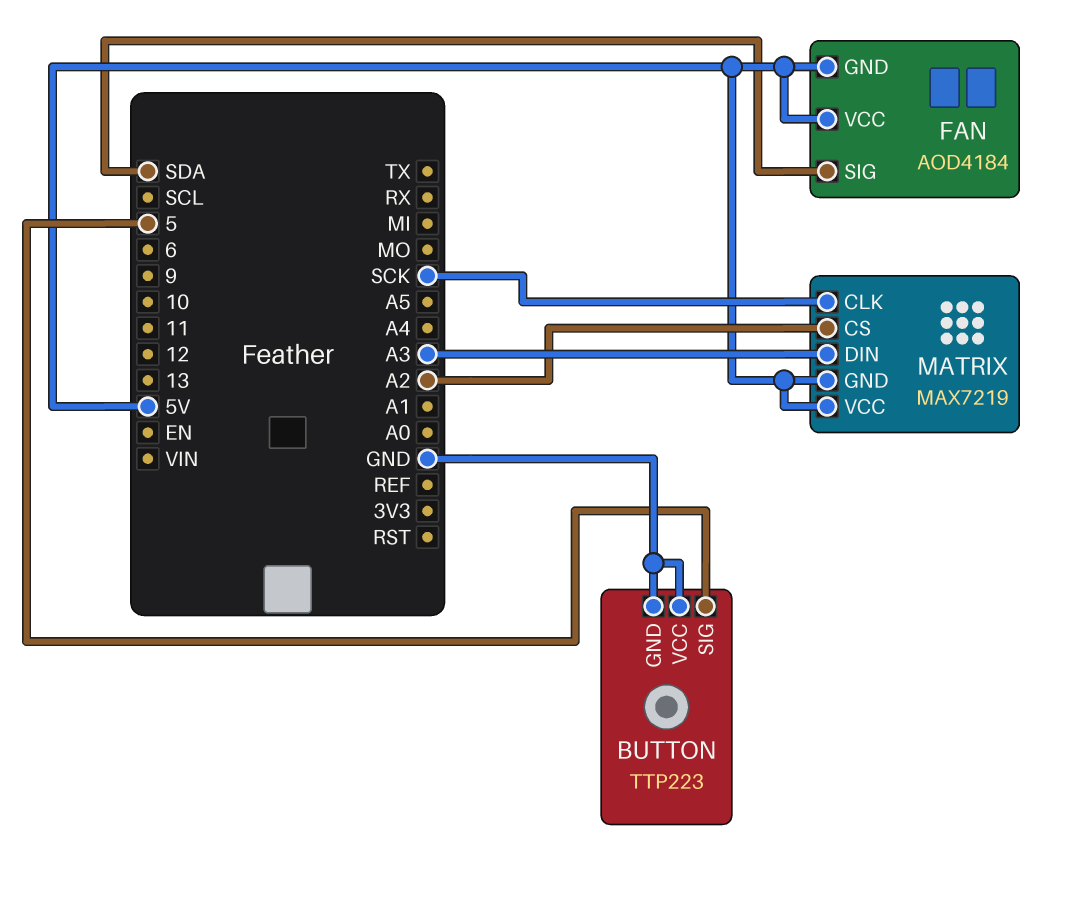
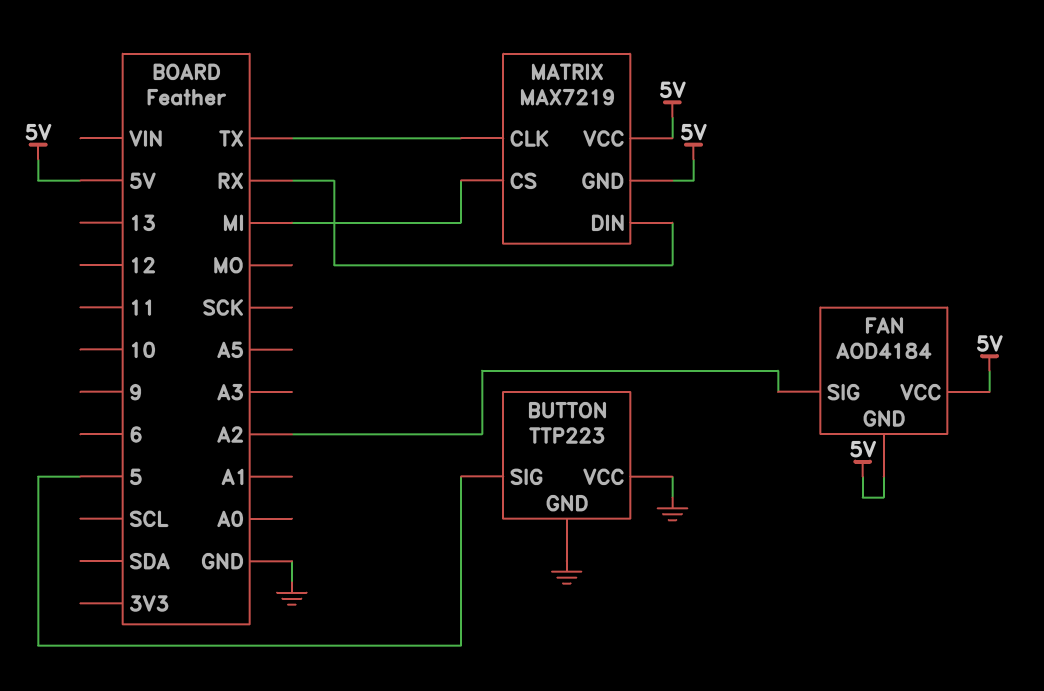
FAN pin SIG: SDA -> A2
MATRIX pin CLK: SCK -> TX
MATRIX pin CS: A2 -> MI
MATRIX pin DIN: A3 -> RX

